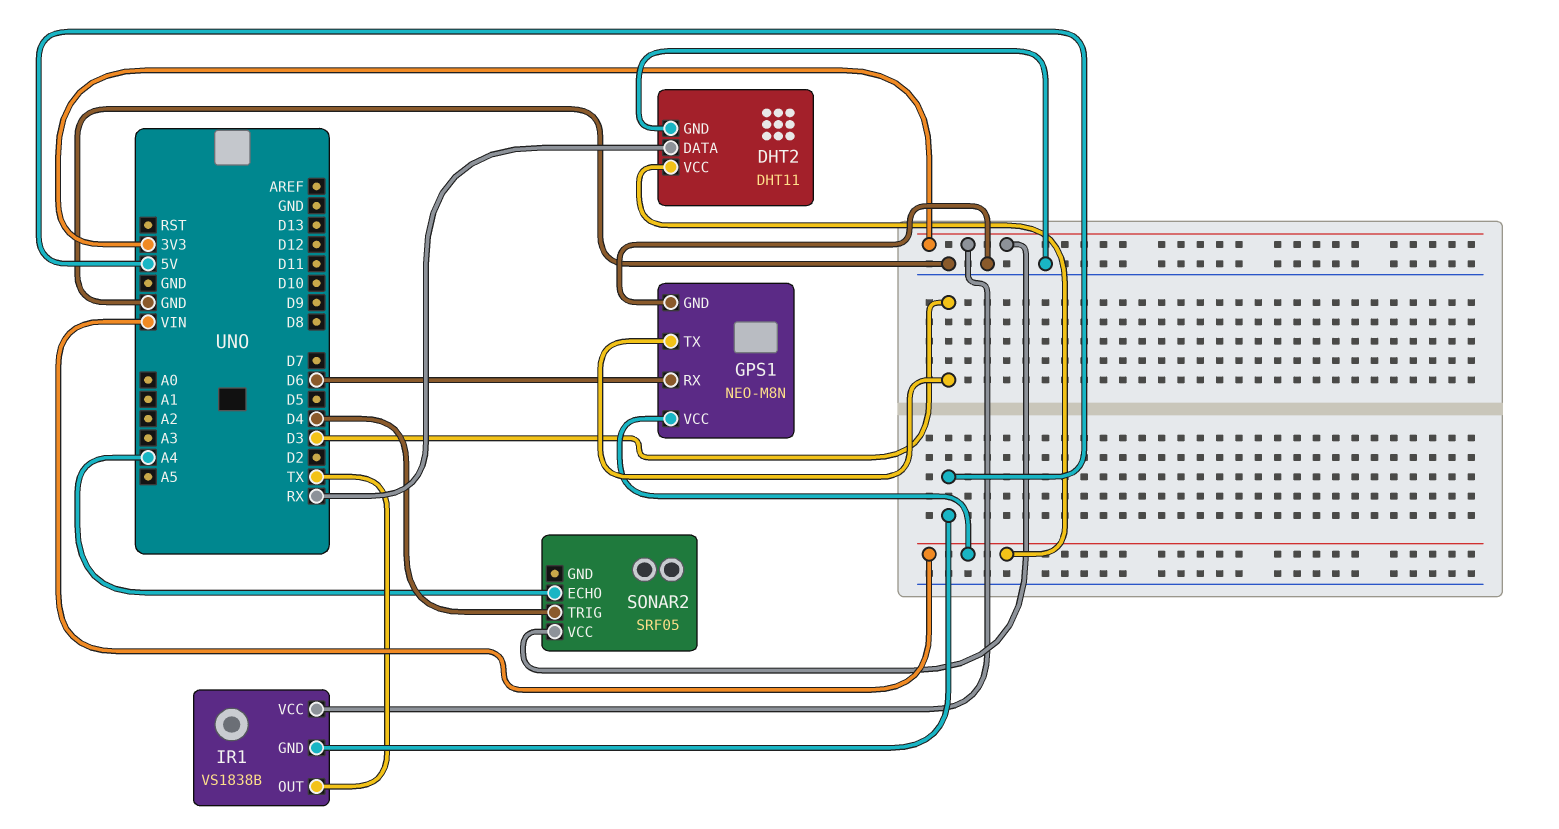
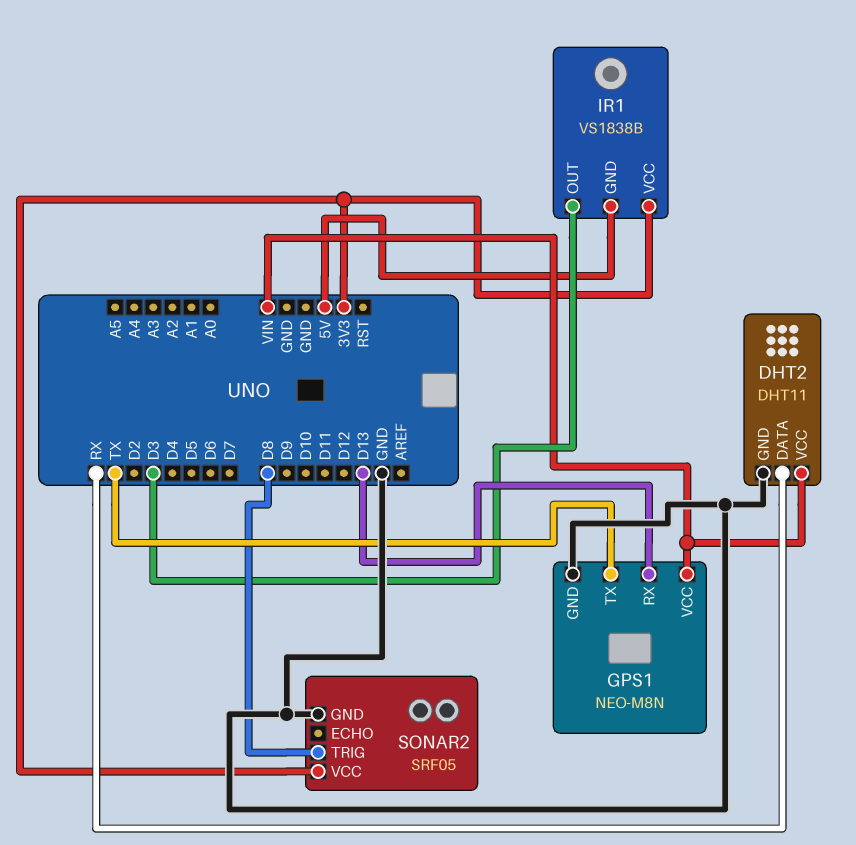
GPS1 pin RX: D6 -> D13
GPS1 pin TX: D3 -> TX
IR1 pin OUT: TX -> D3
SONAR2 pin ECHO: A4 -> none
SONAR2 pin GND: none -> GND
SONAR2 pin TRIG: D4 -> D8

